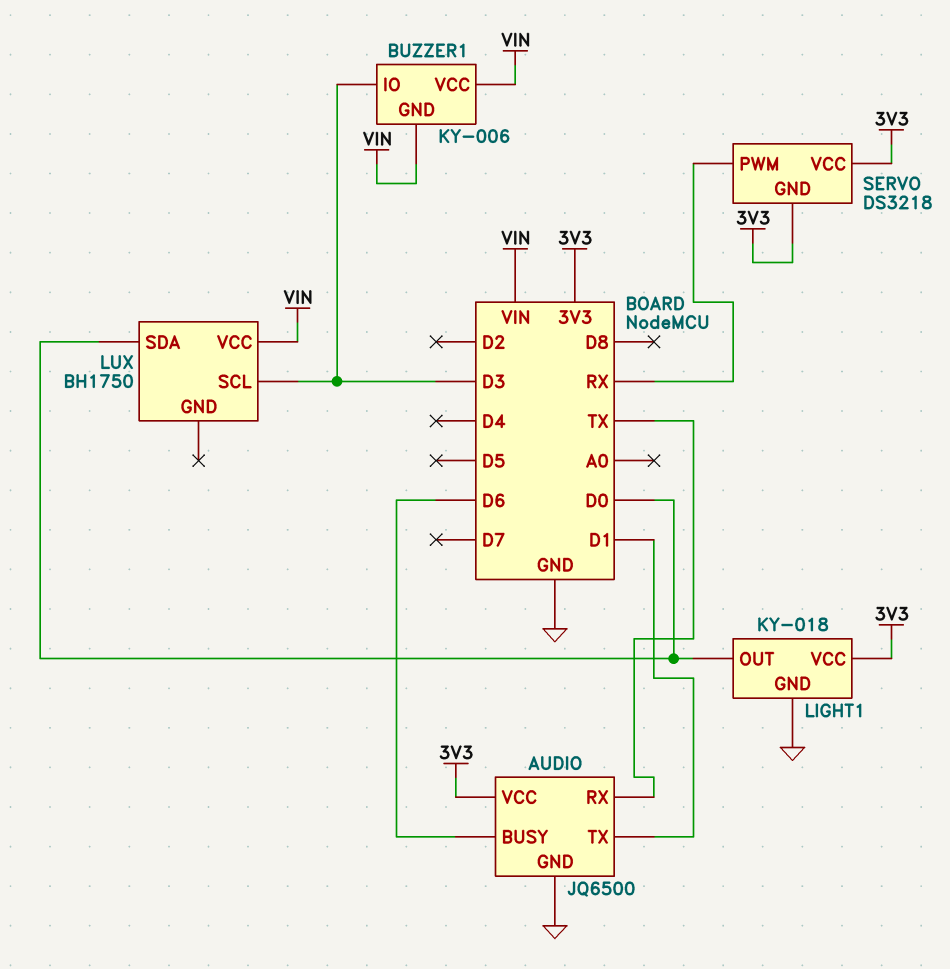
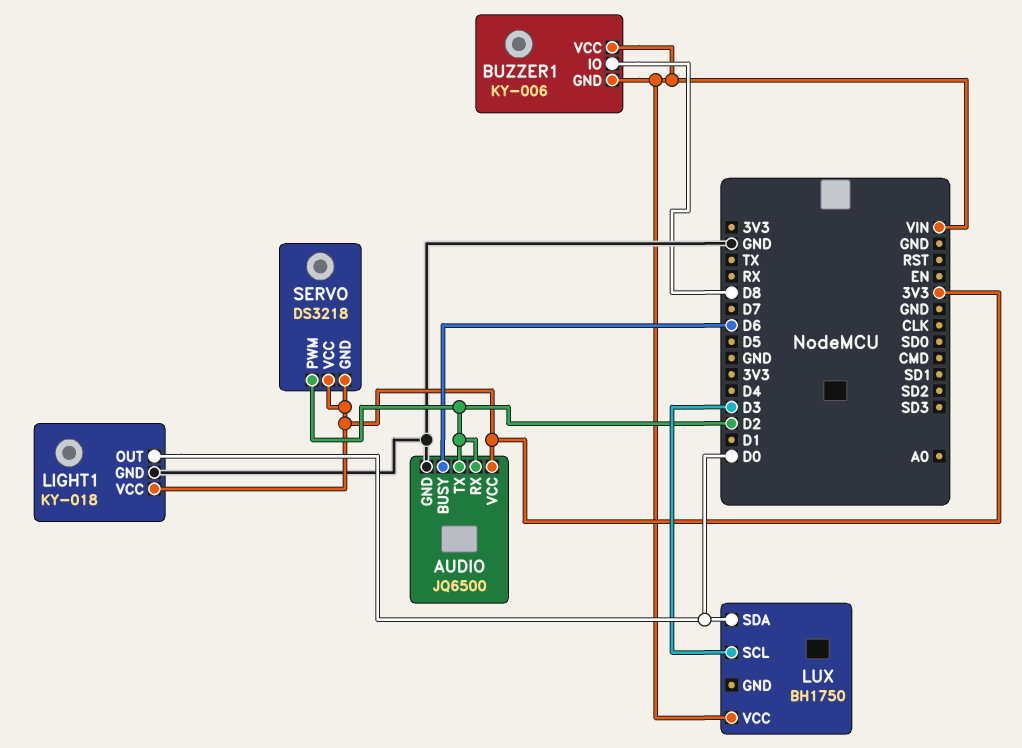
AUDIO pin RX: TX -> D2
AUDIO pin TX: D1 -> D2
BUZZER1 pin IO: D3 -> D8
SERVO pin PWM: RX -> D2

